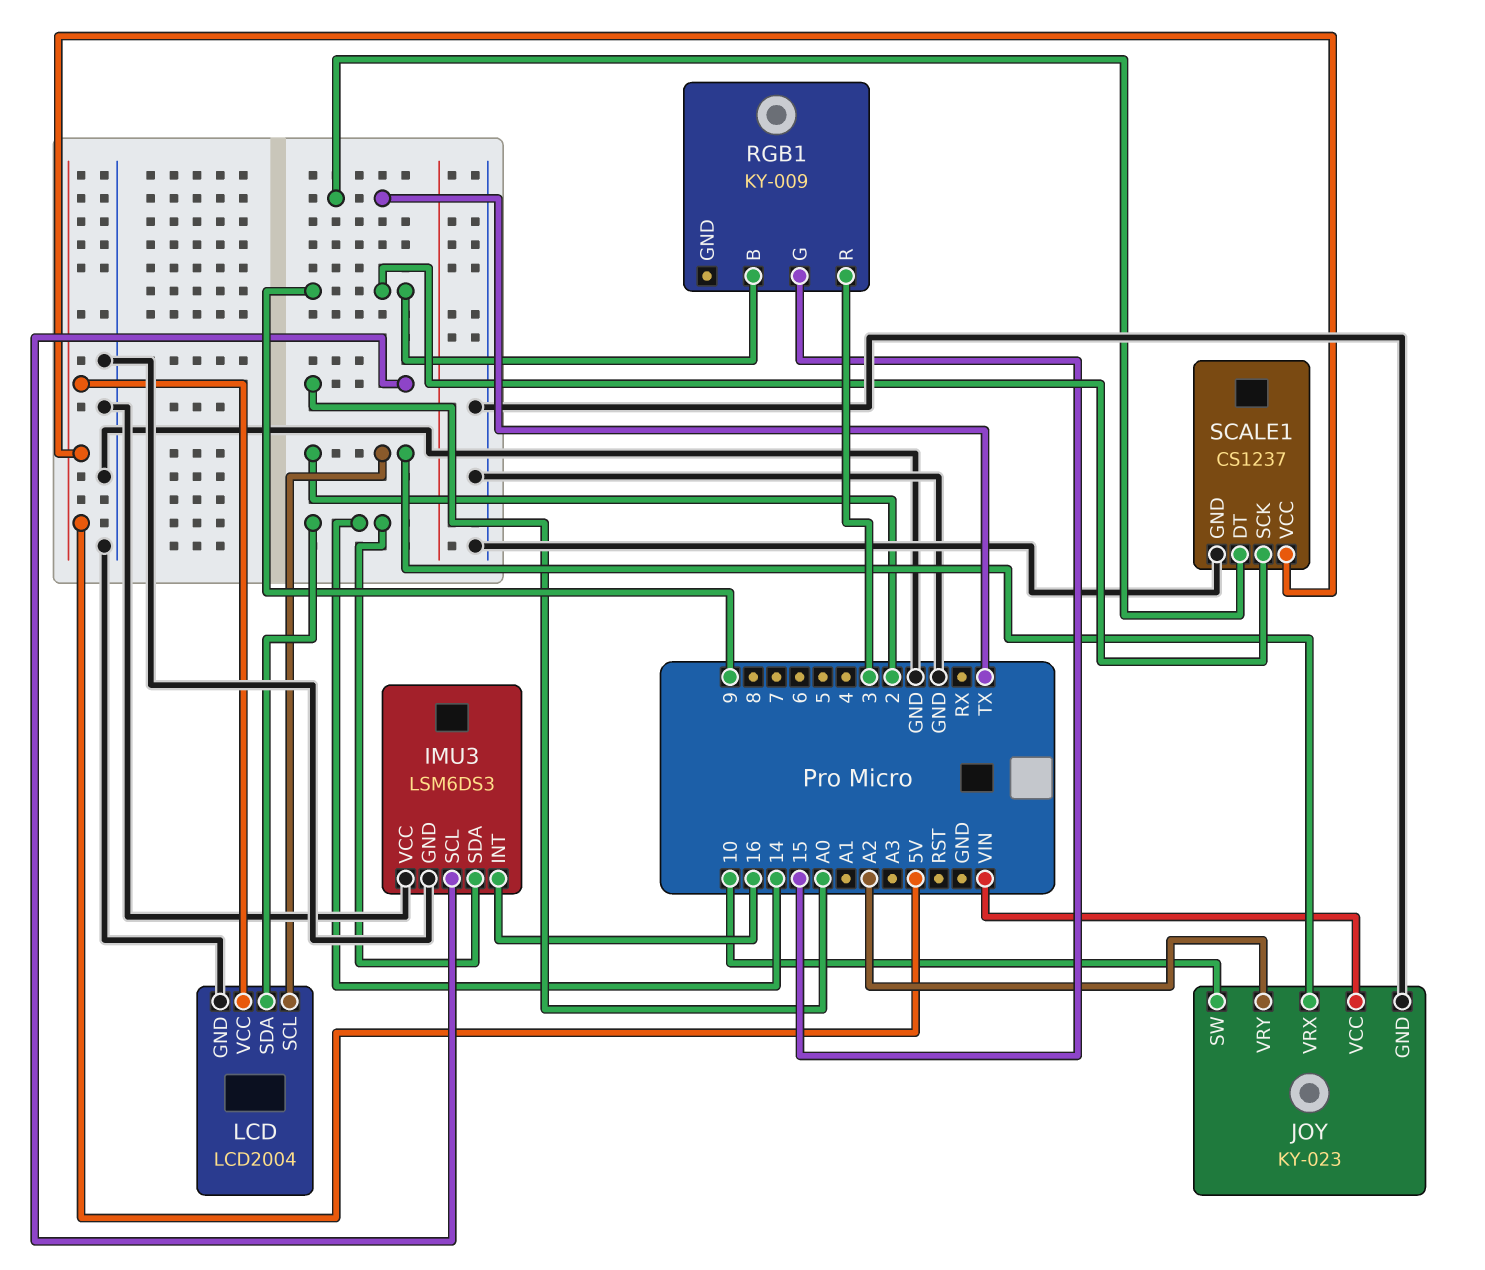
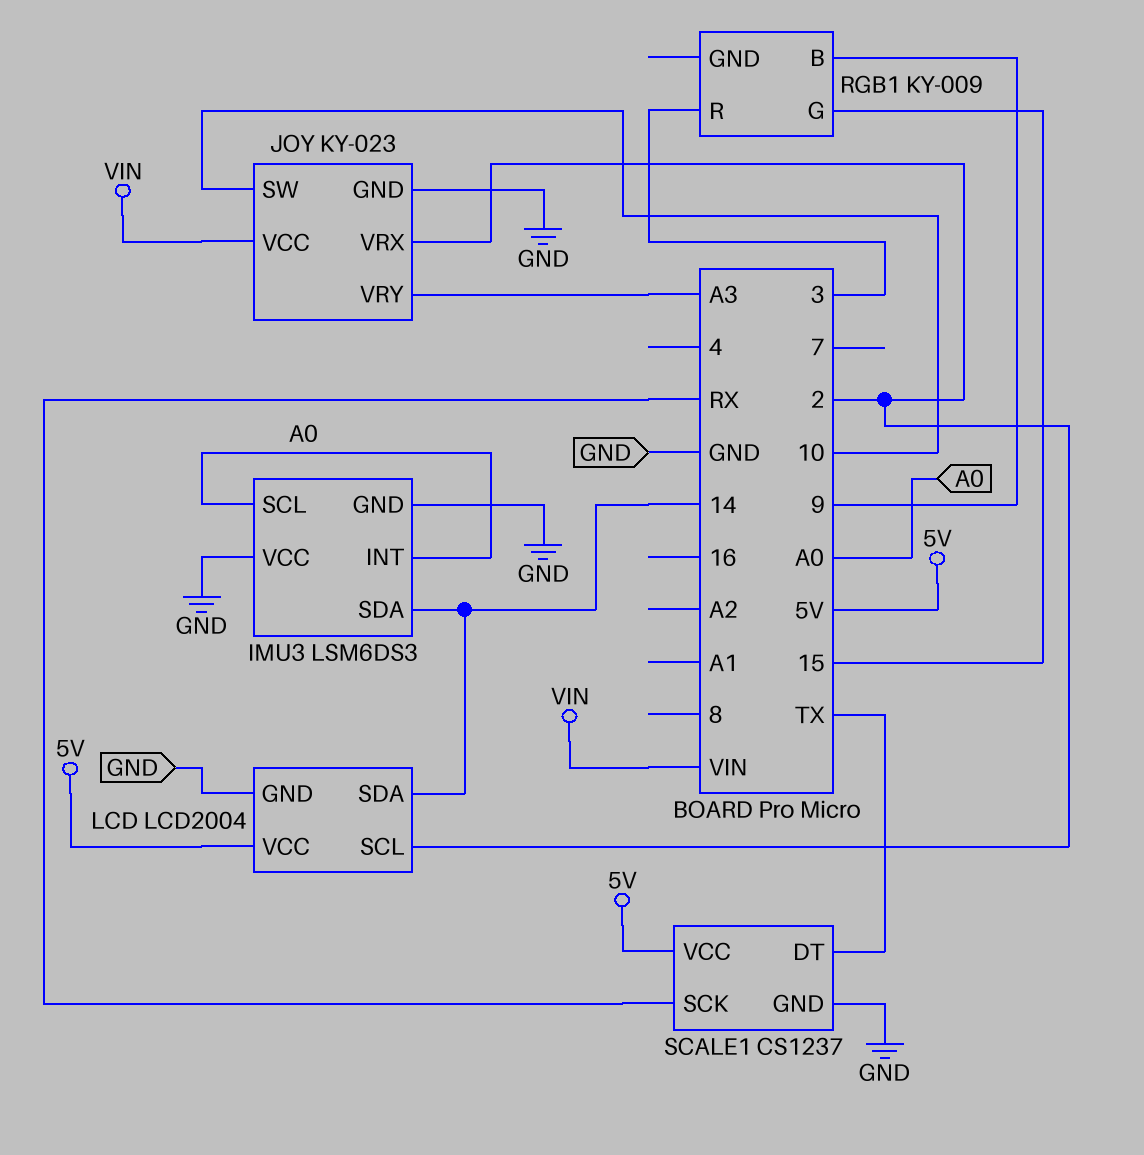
IMU3 pin INT: 16 -> A0
JOY pin VRY: A2 -> A3
SCALE1 pin SCK: 9 -> RX

